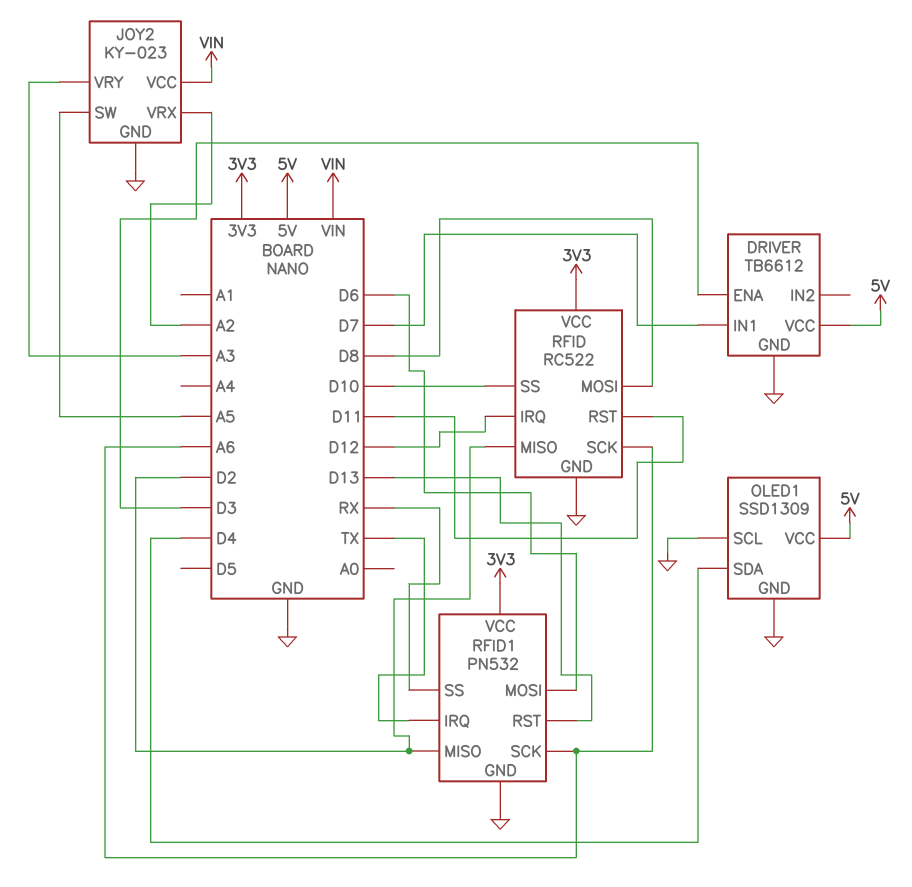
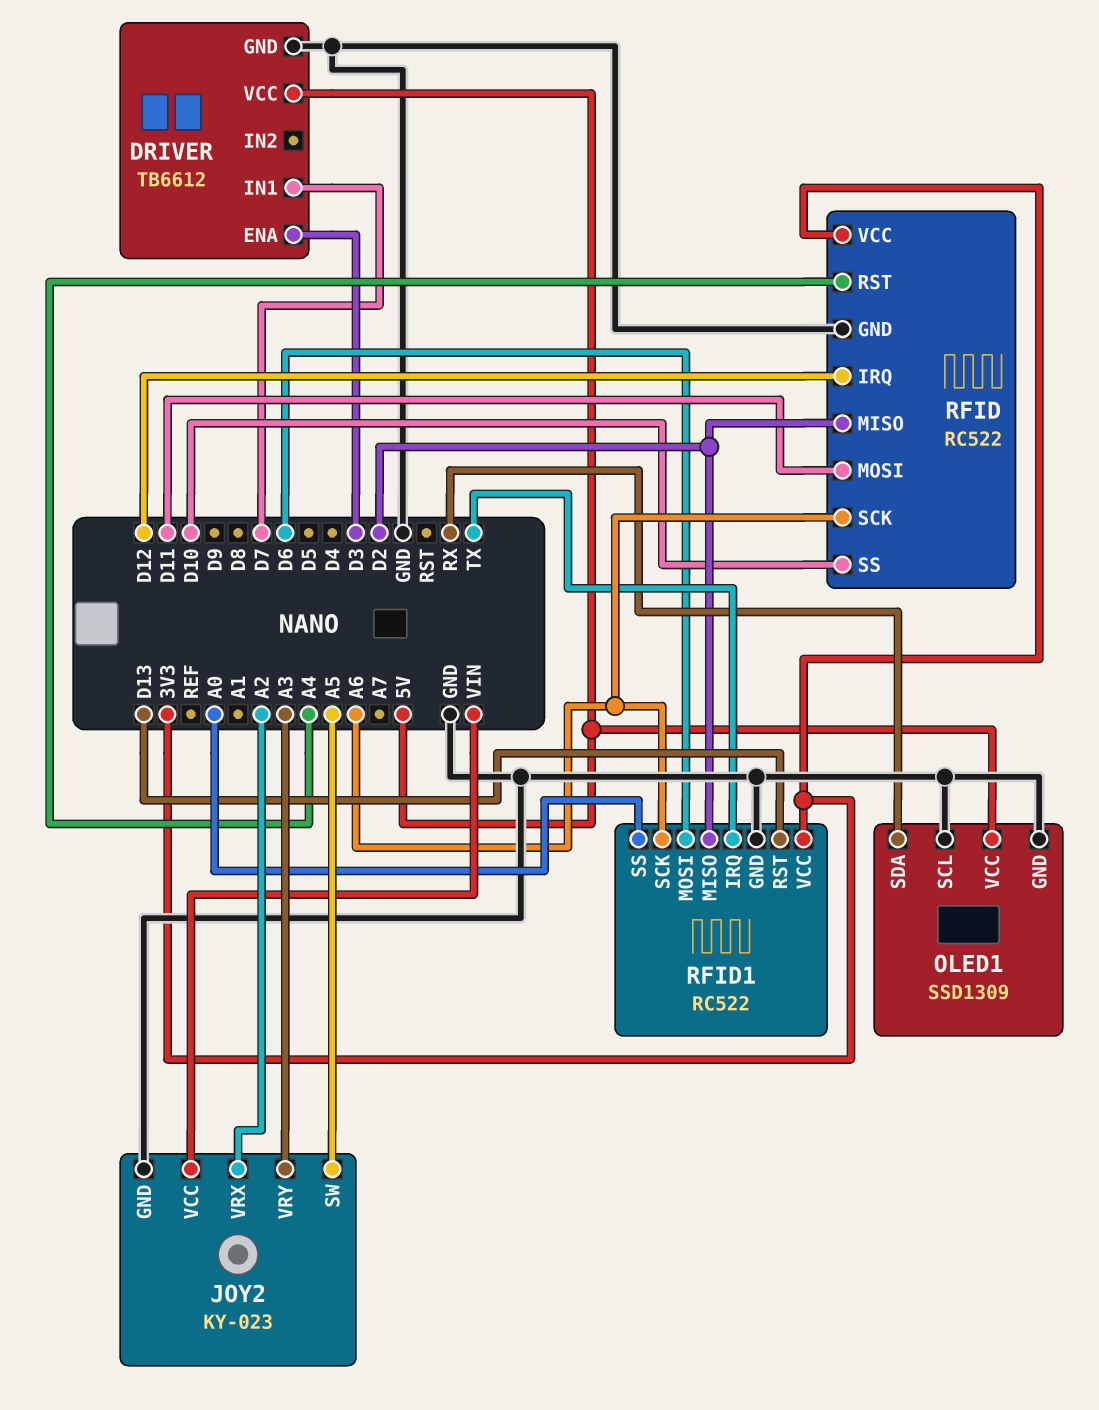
OLED1 pin SDA: D4 -> RX
RFID pin MOSI: D8 -> D11
RFID pin RST: D11 -> A4
RFID1: PN532 -> RC522
RFID1 pin SS: RX -> A0

